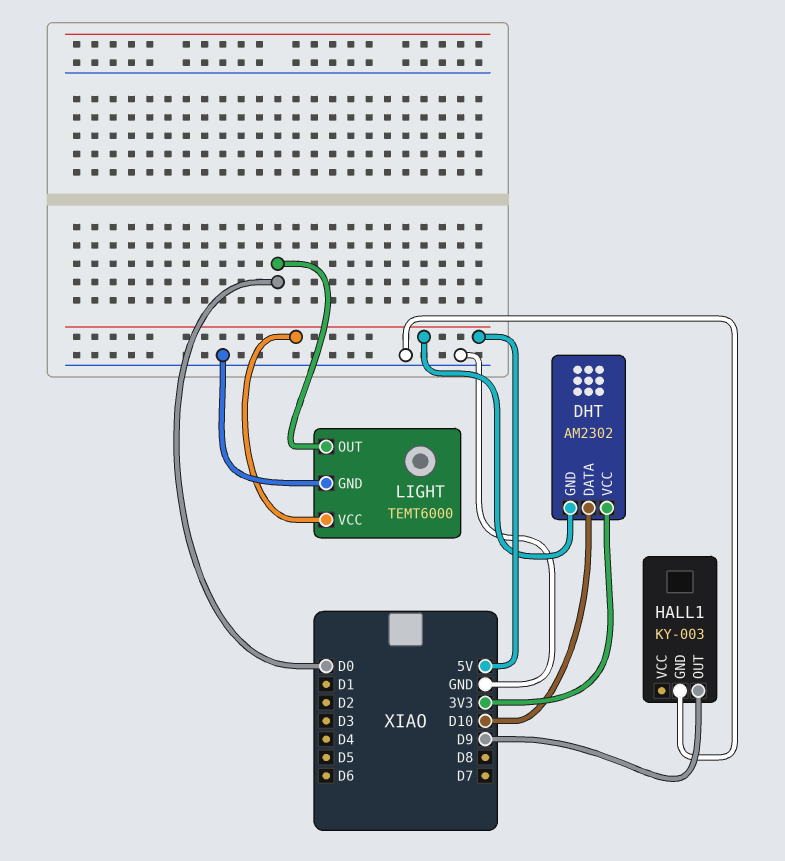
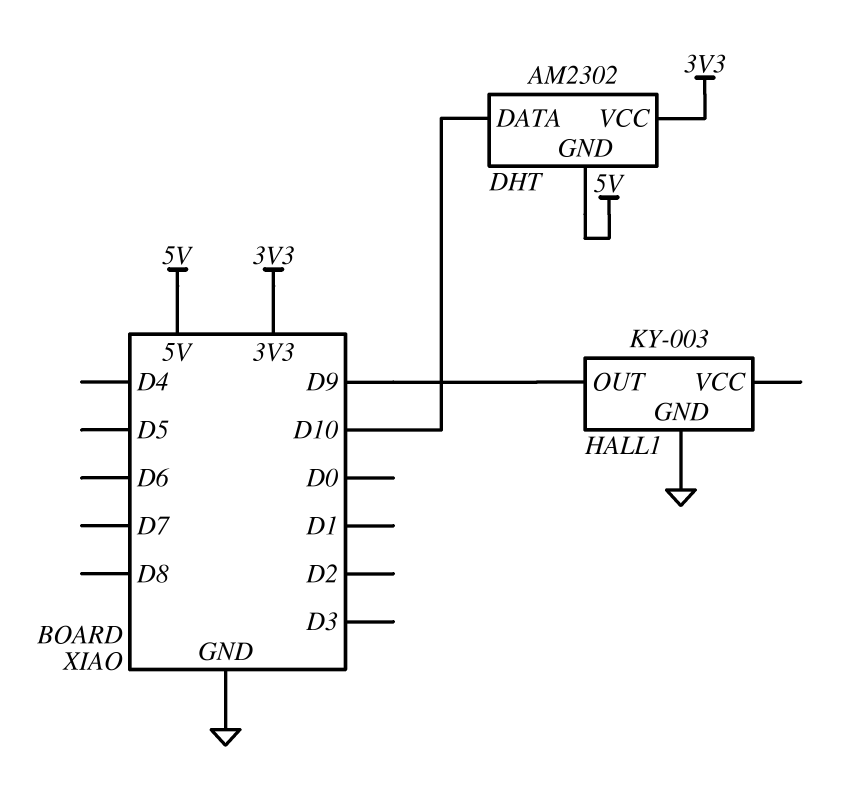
LIGHT: TEMT6000 -> none
LIGHT pin GND: GND -> none
LIGHT pin OUT: D0 -> none
LIGHT pin VCC: 5V -> none

